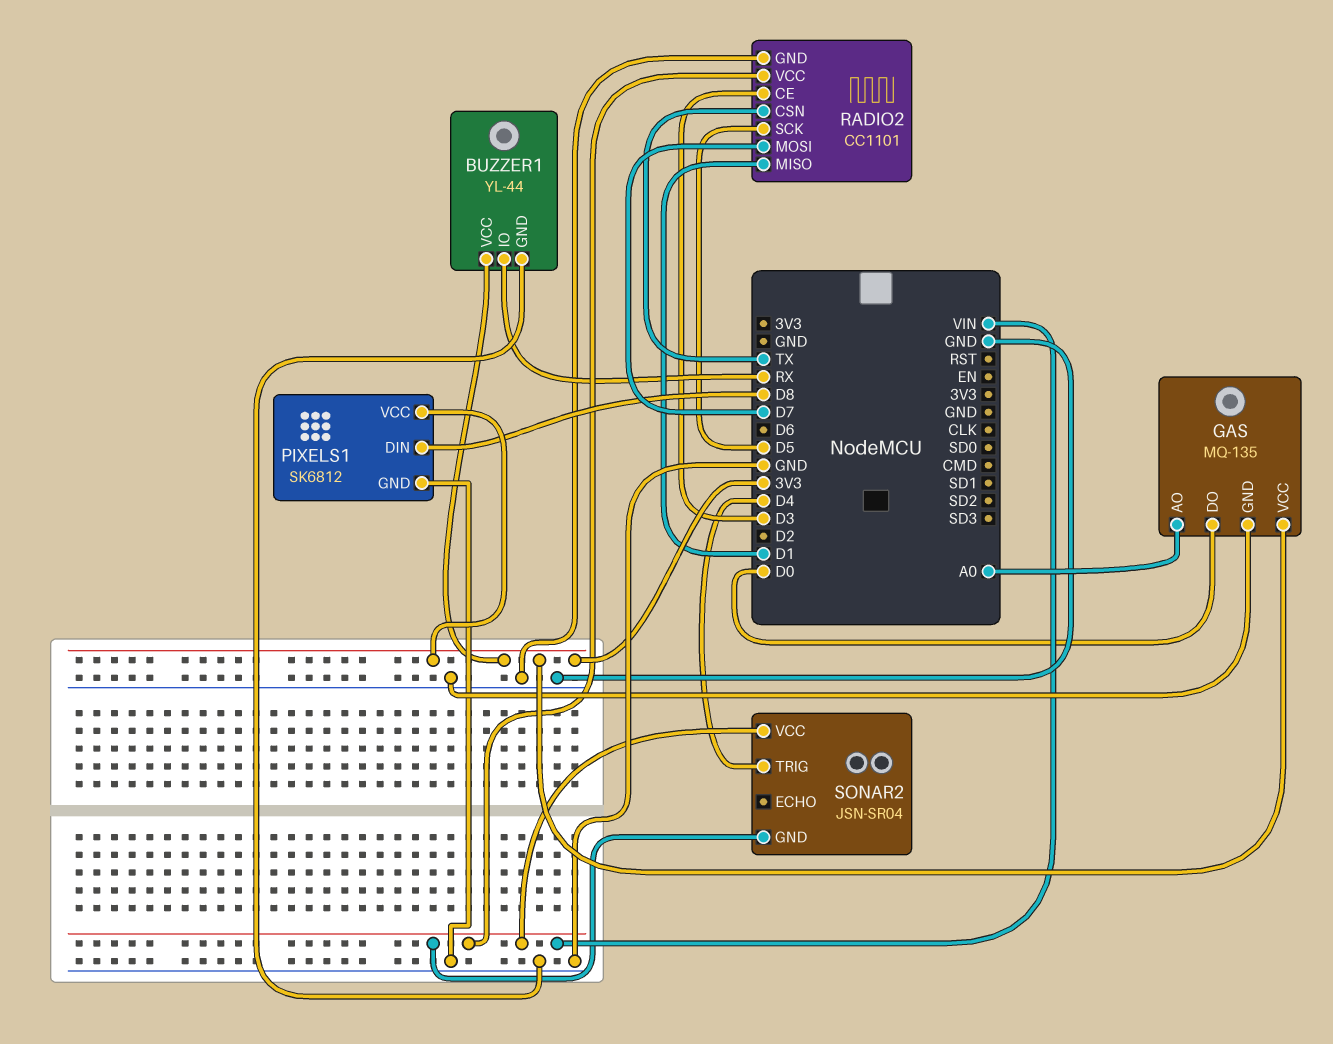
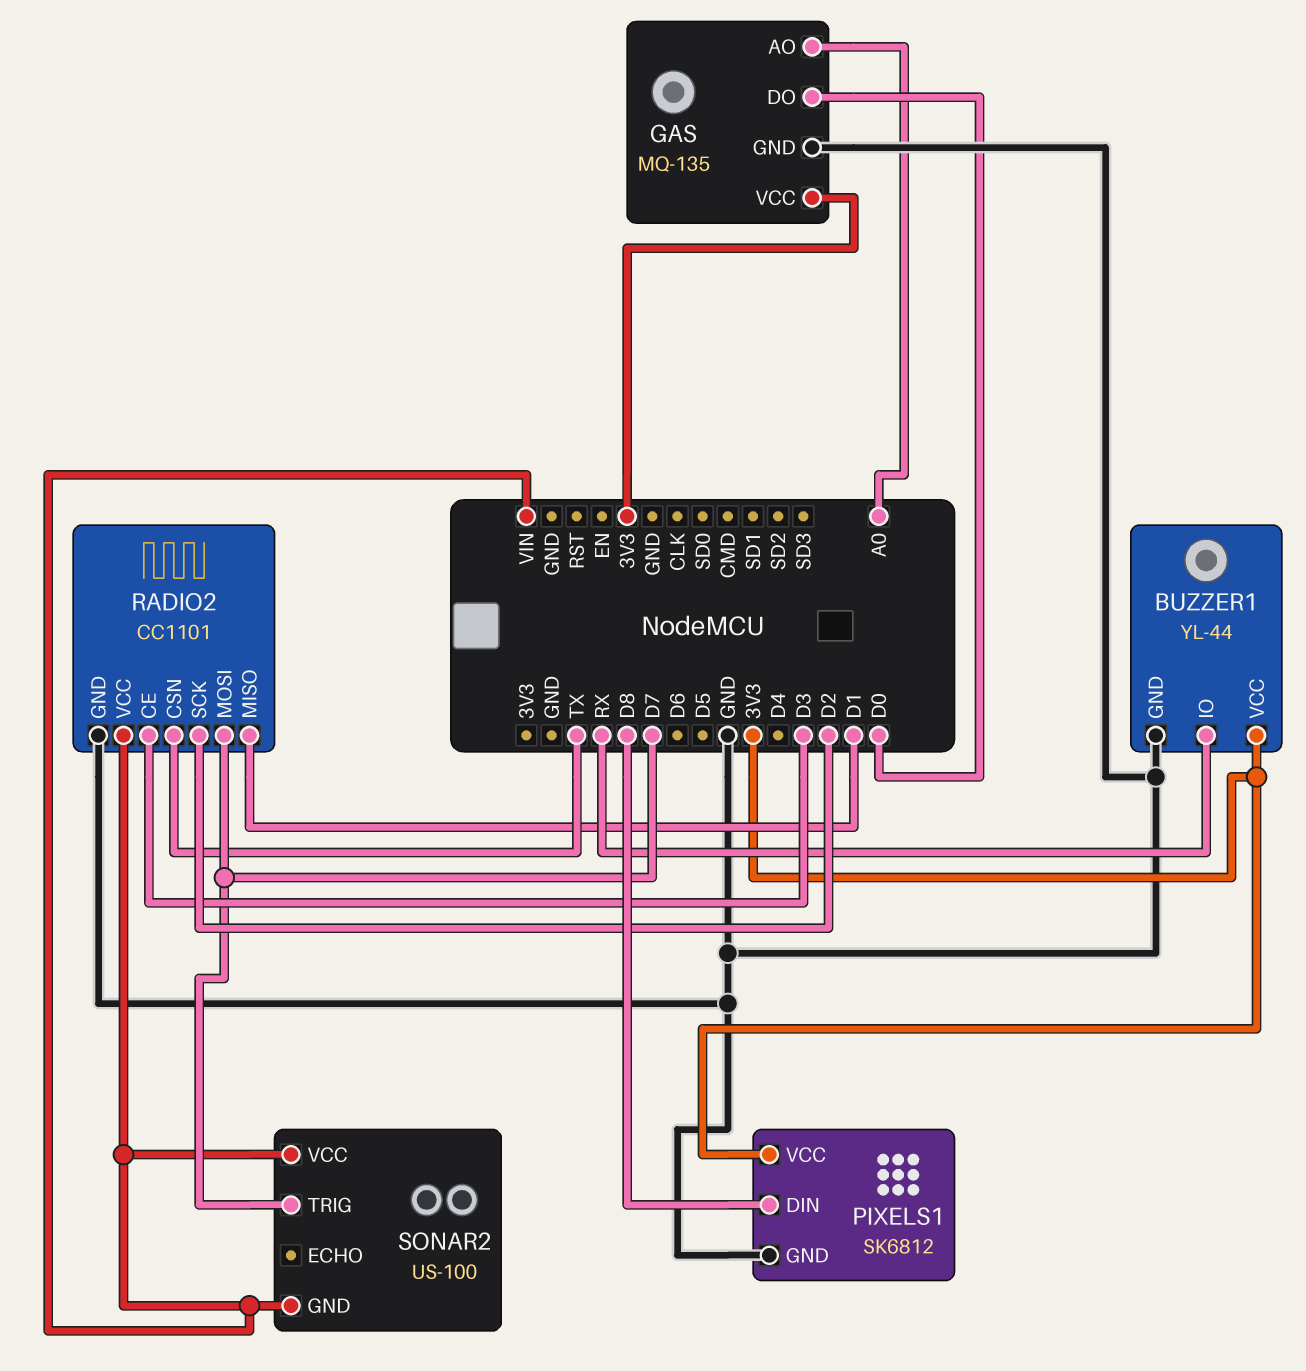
RADIO2 pin SCK: D5 -> D2
SONAR2: JSN-SR04 -> US-100
SONAR2 pin TRIG: D4 -> D7

